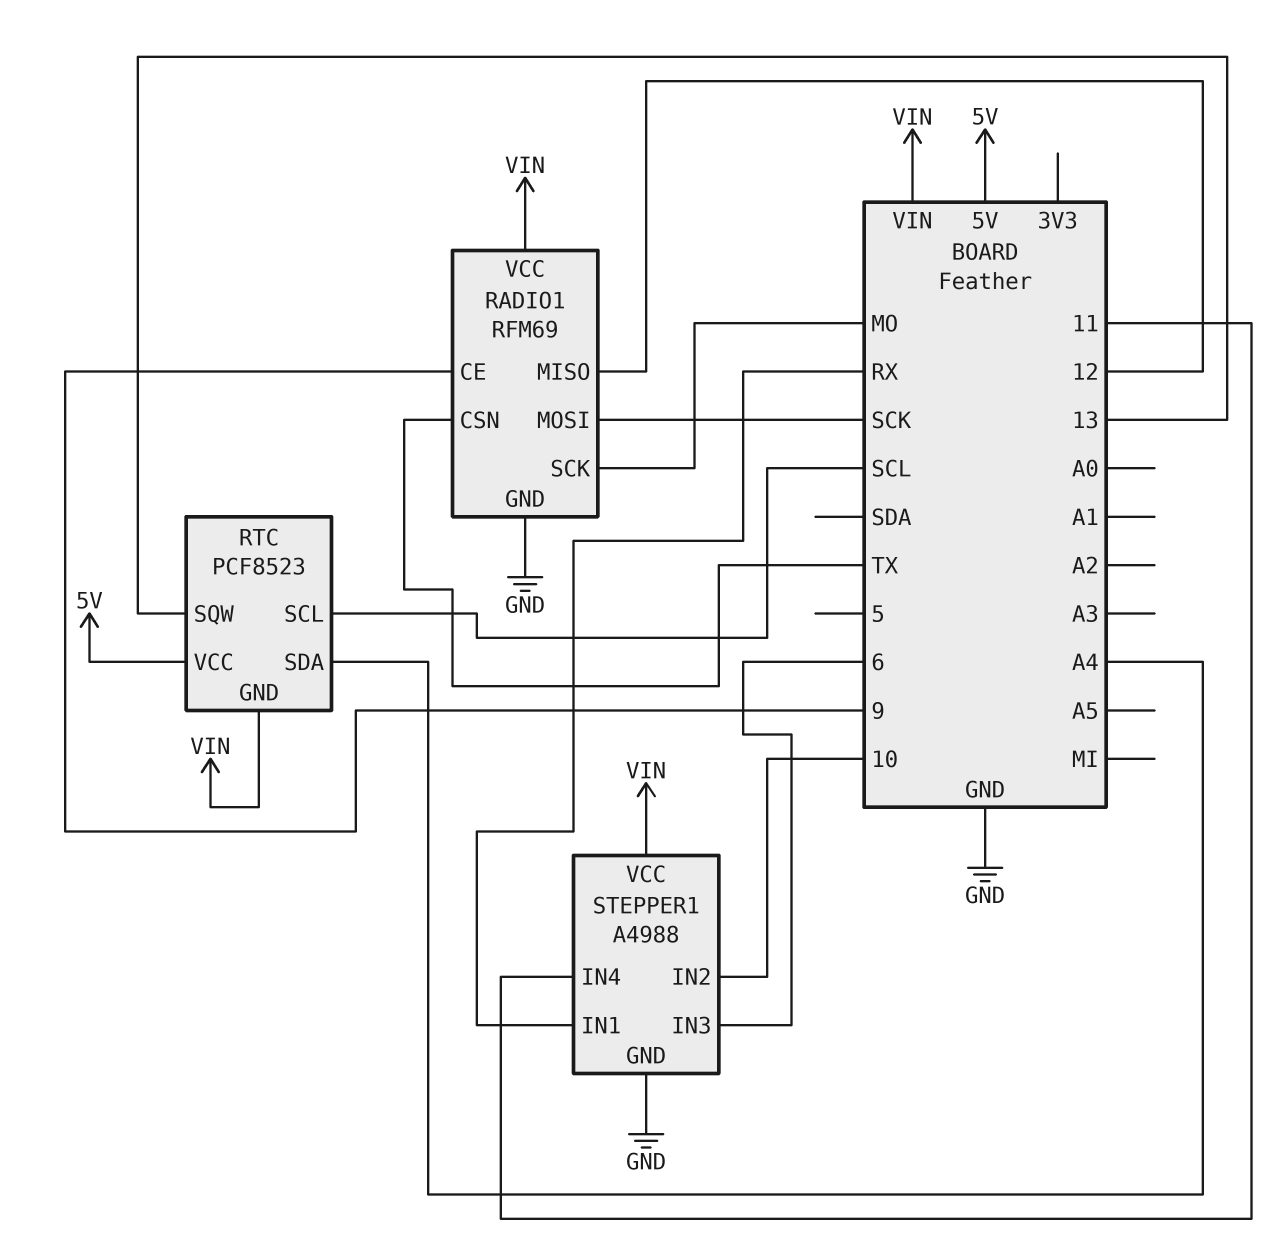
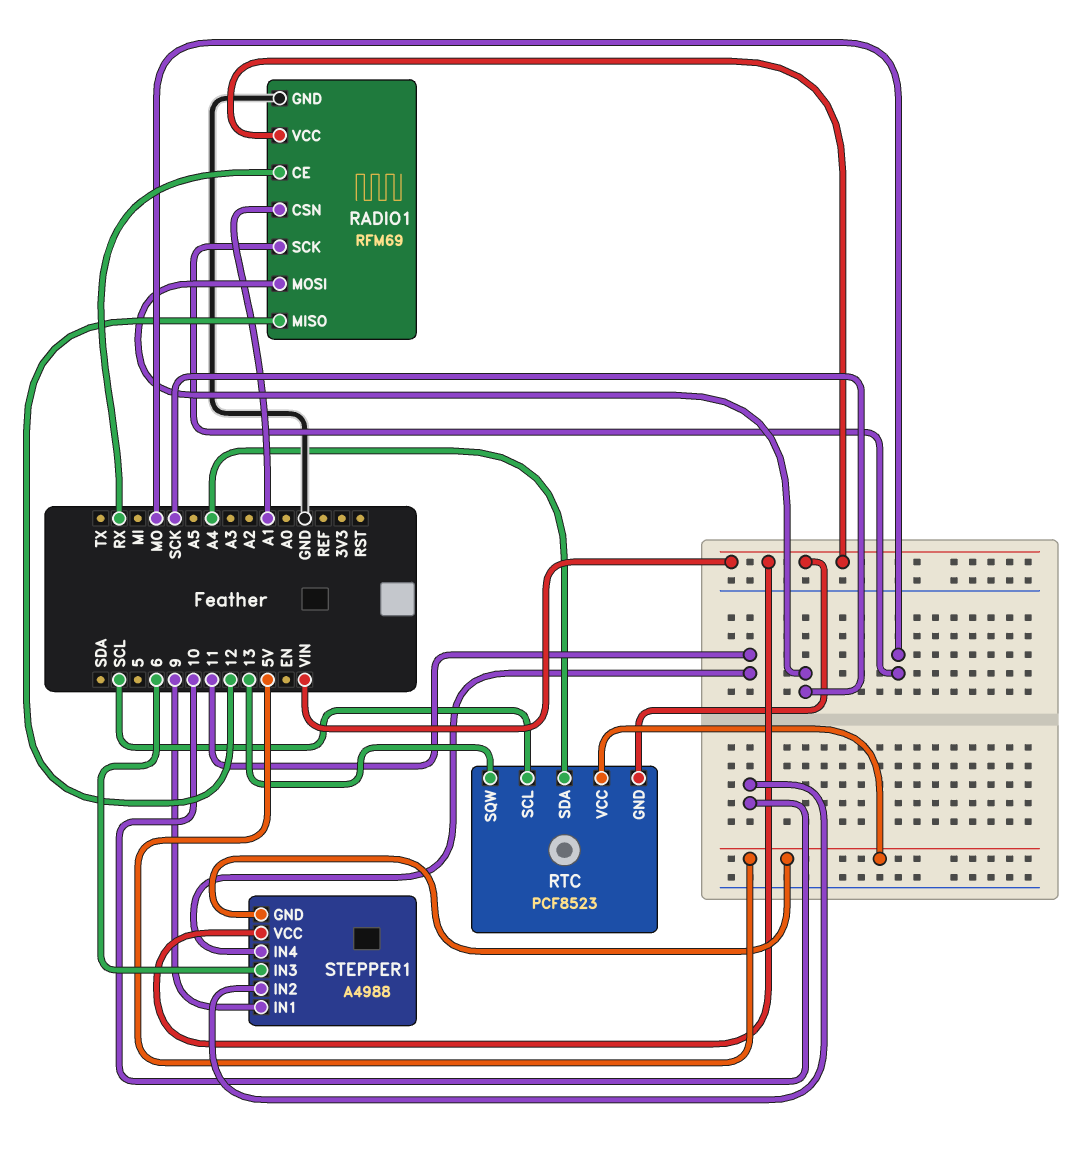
RADIO1 pin CE: 9 -> RX
RADIO1 pin CSN: TX -> A1
STEPPER1 pin GND: GND -> 5V
STEPPER1 pin IN1: RX -> 9

